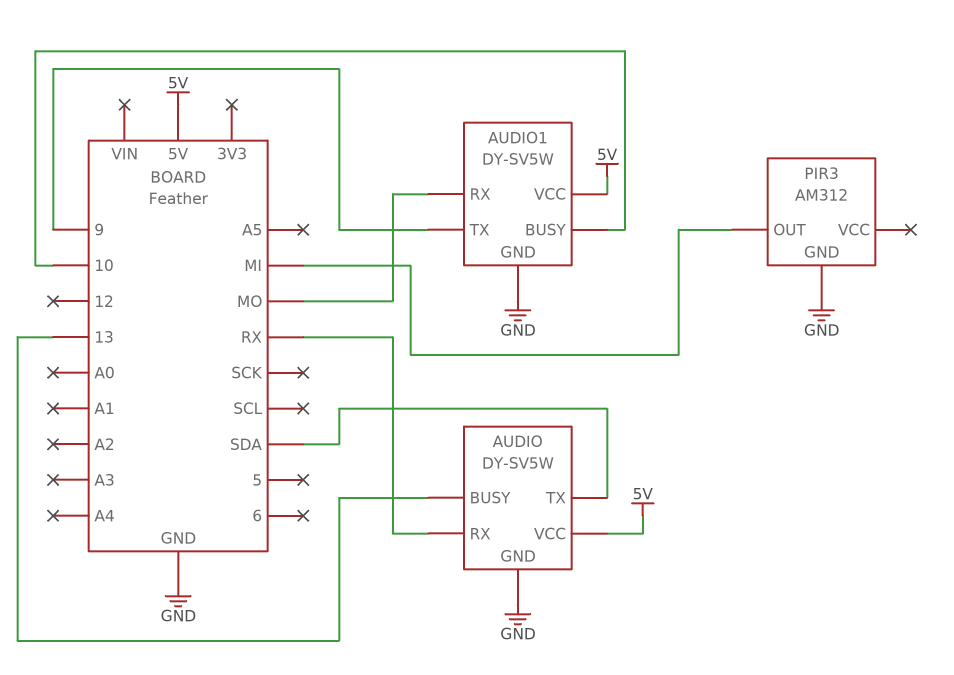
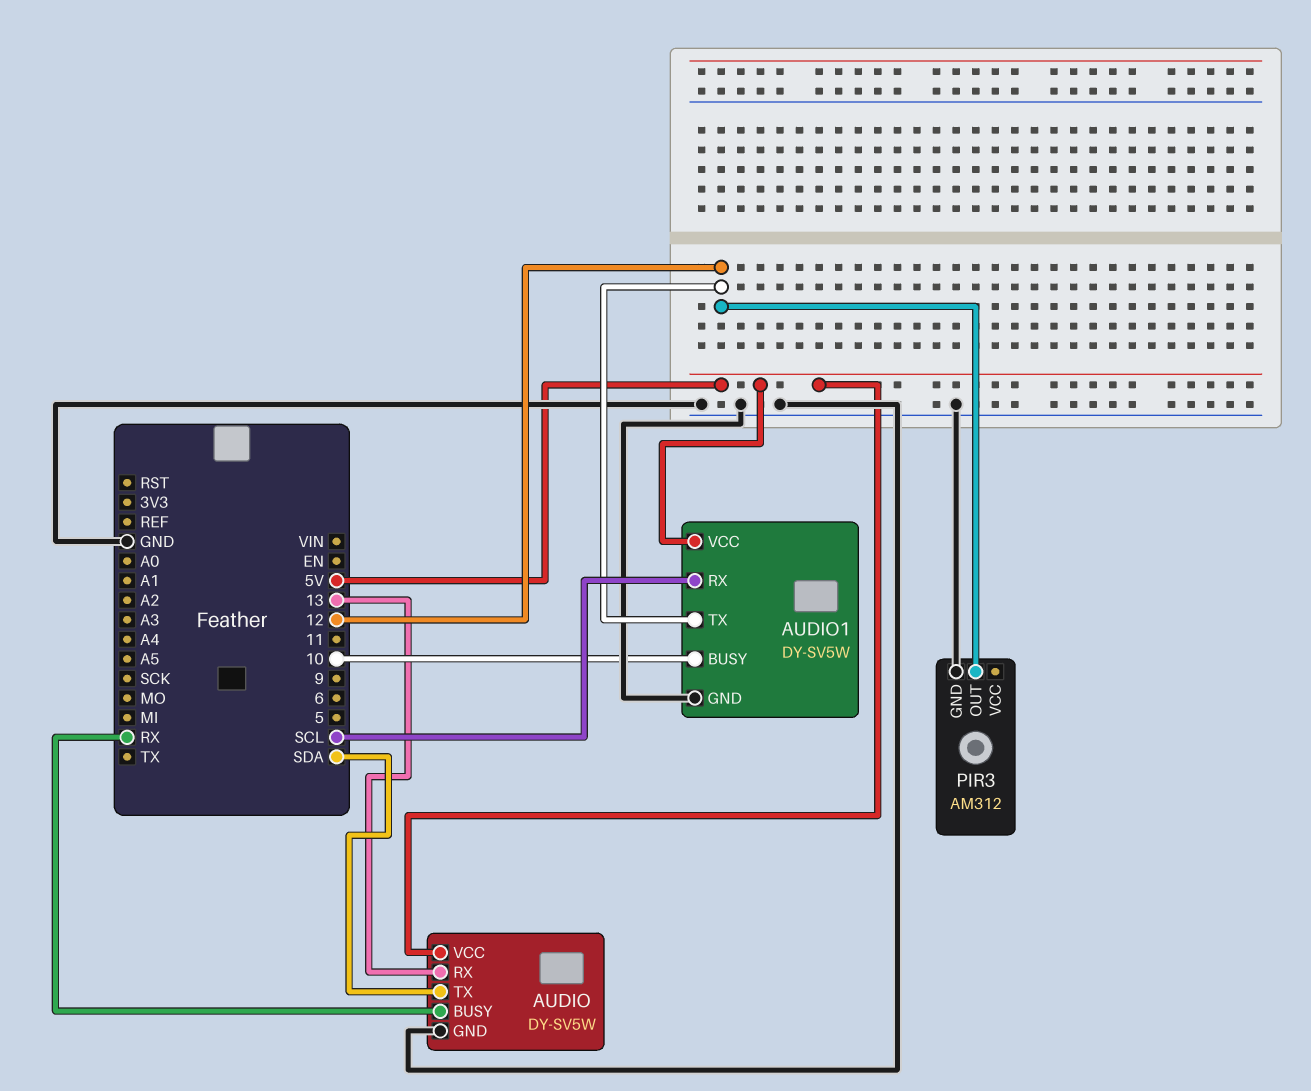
AUDIO pin BUSY: 13 -> RX
AUDIO pin RX: RX -> 13
AUDIO1 pin RX: MO -> SCL
AUDIO1 pin TX: 9 -> 12
PIR3 pin OUT: MI -> 12

